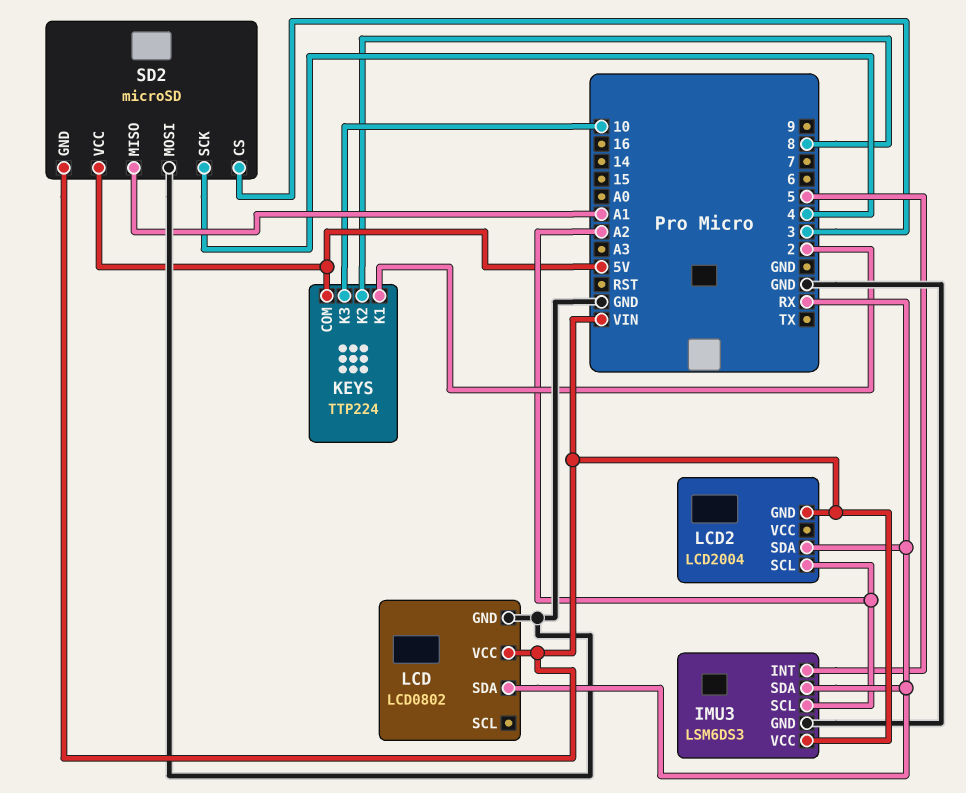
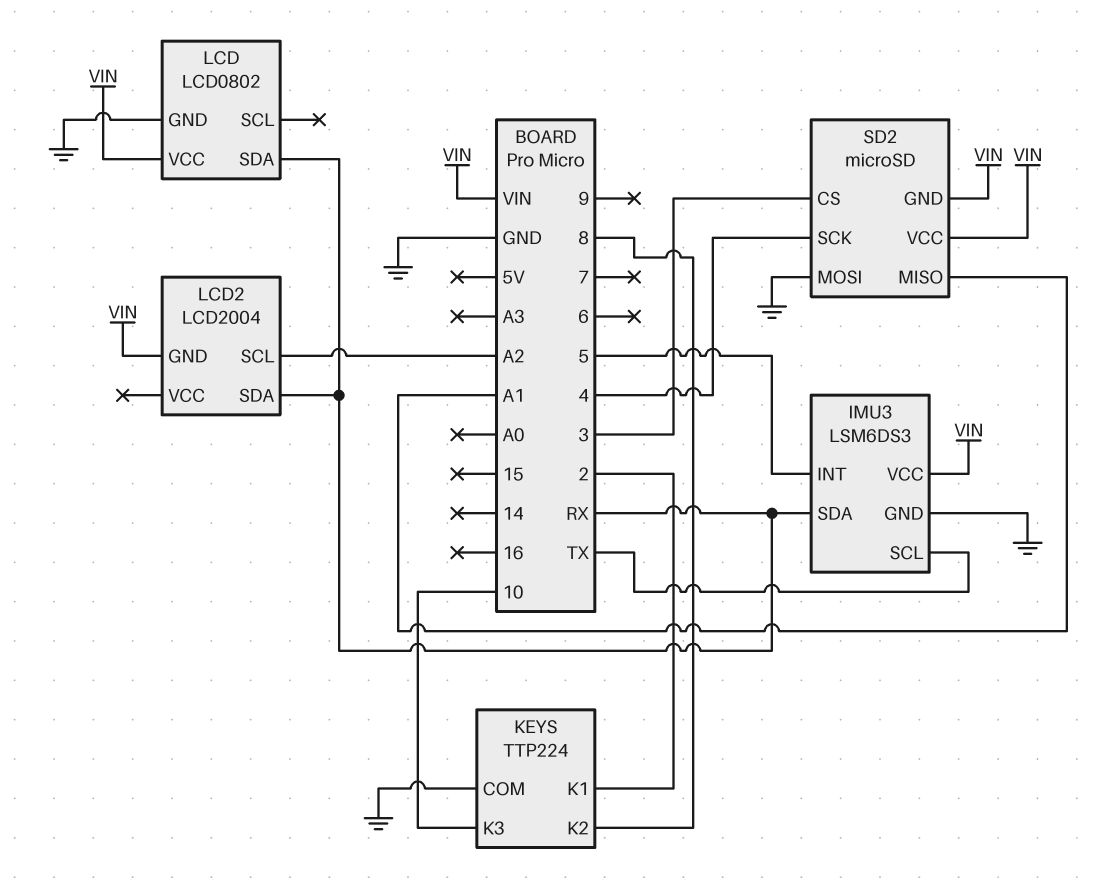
IMU3 pin SCL: A2 -> TX
KEYS pin COM: 5V -> GND
SD2 pin VCC: 5V -> VIN

